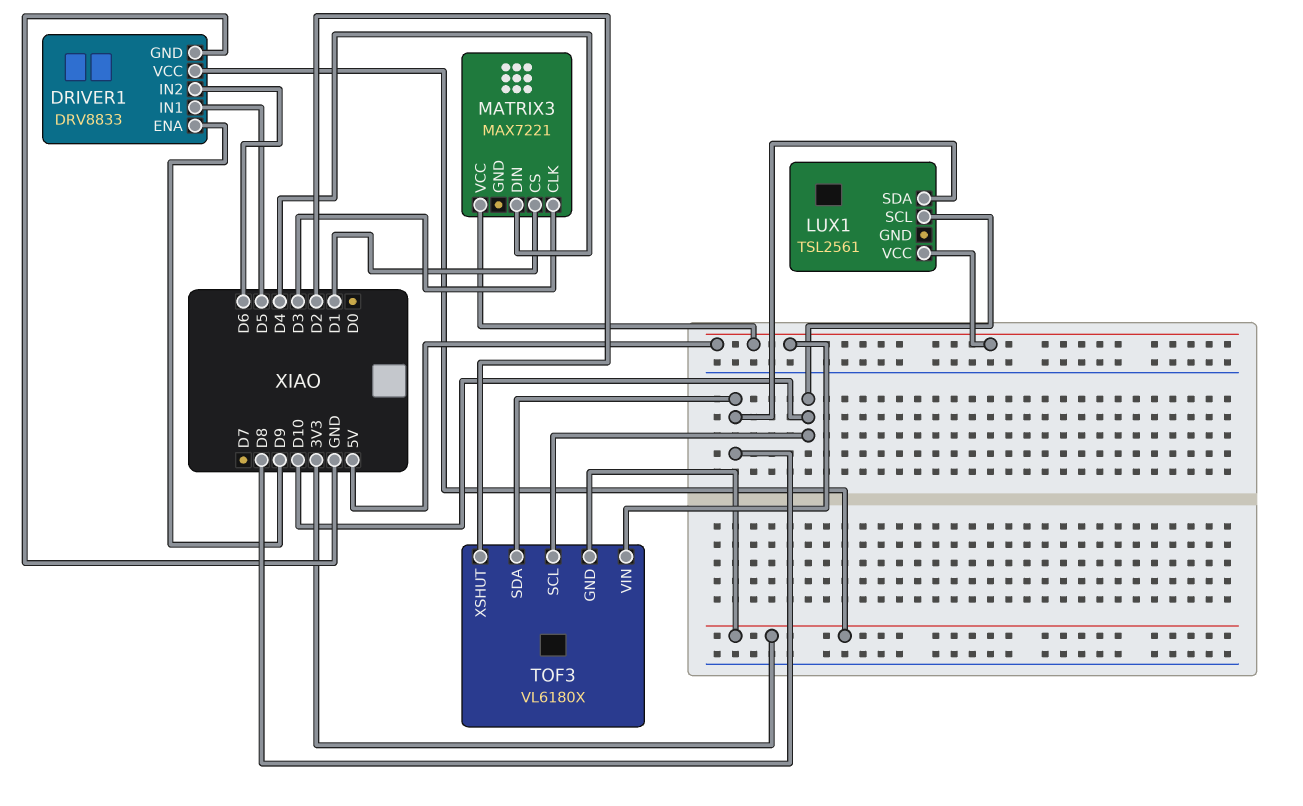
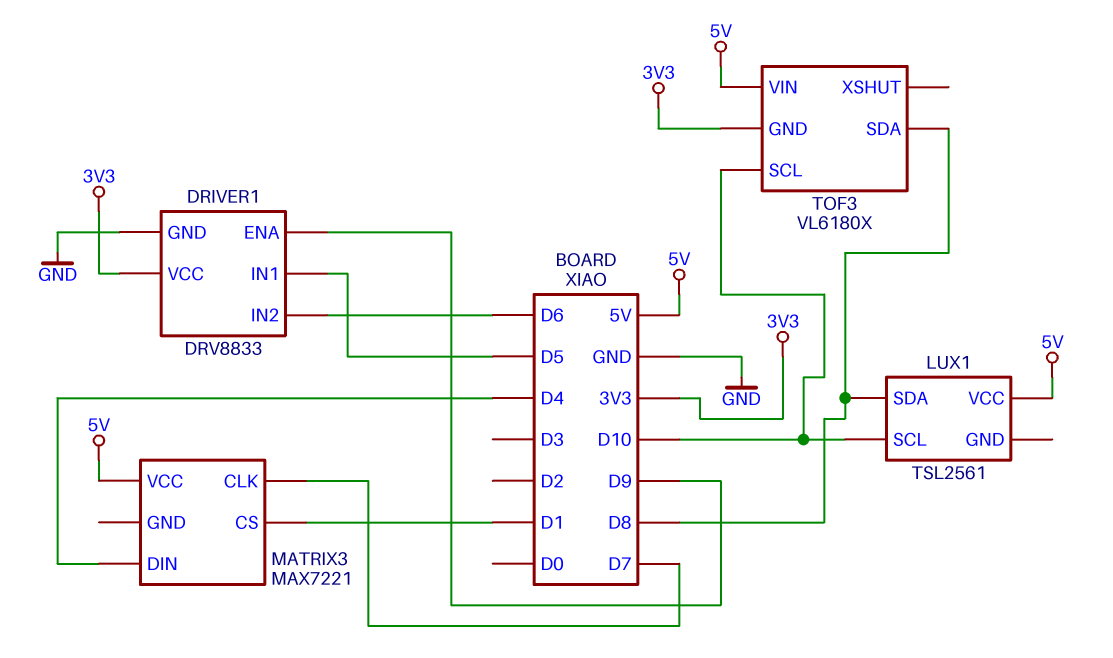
MATRIX3 pin CLK: D3 -> D7
TOF3 pin XSHUT: D2 -> none

